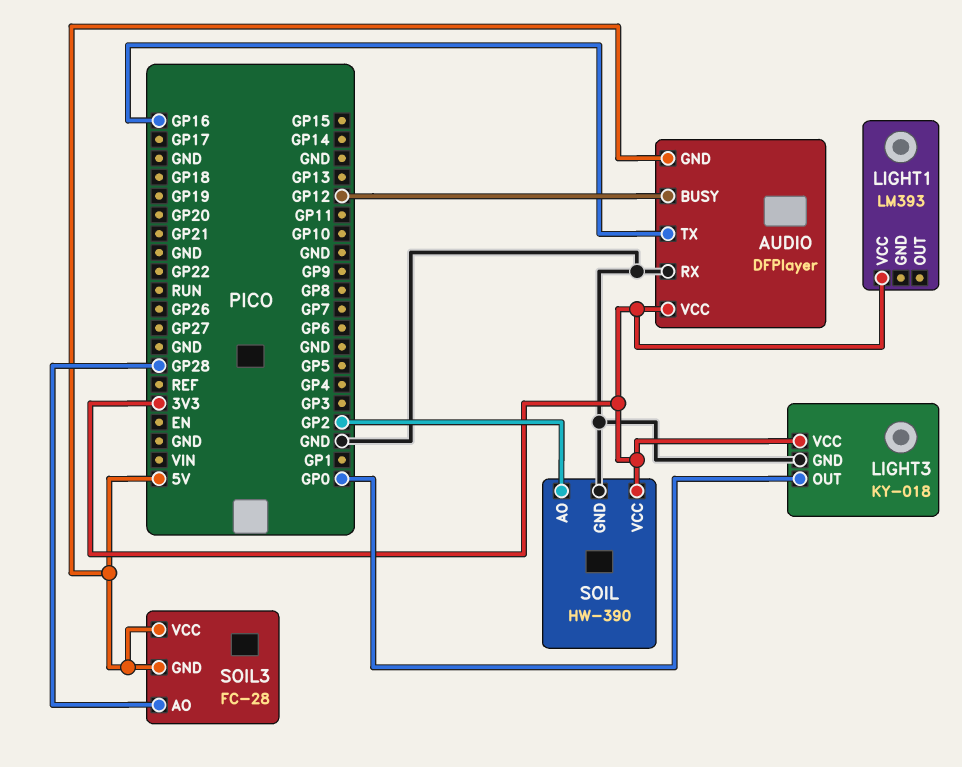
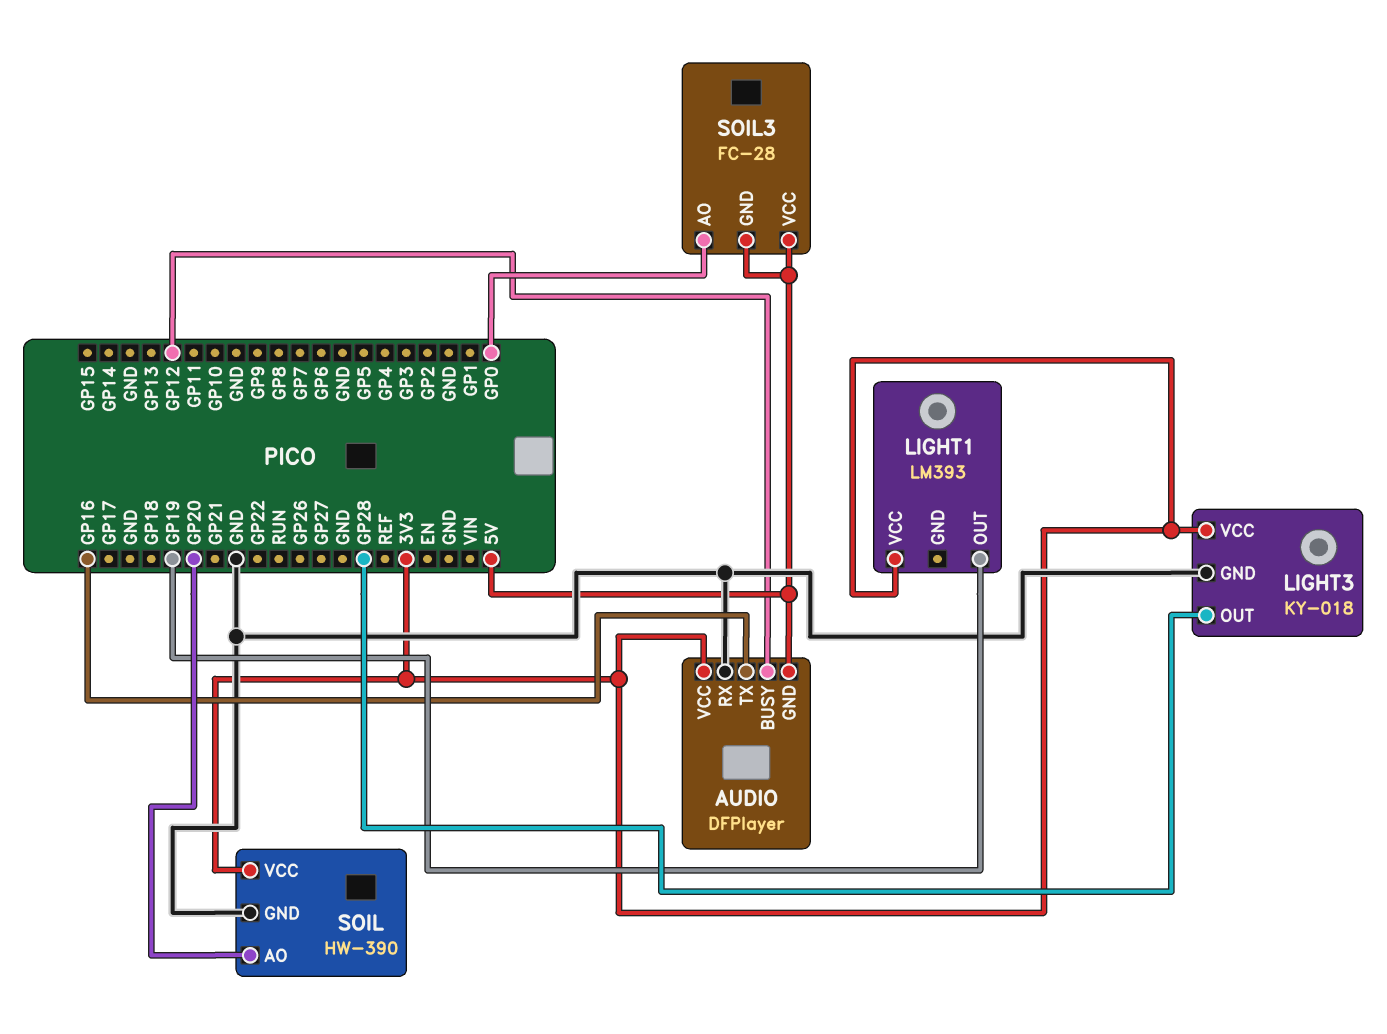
LIGHT1 pin OUT: none -> GP19
LIGHT3 pin OUT: GP0 -> GP28
SOIL pin AO: GP2 -> GP20
SOIL3 pin AO: GP28 -> GP0

